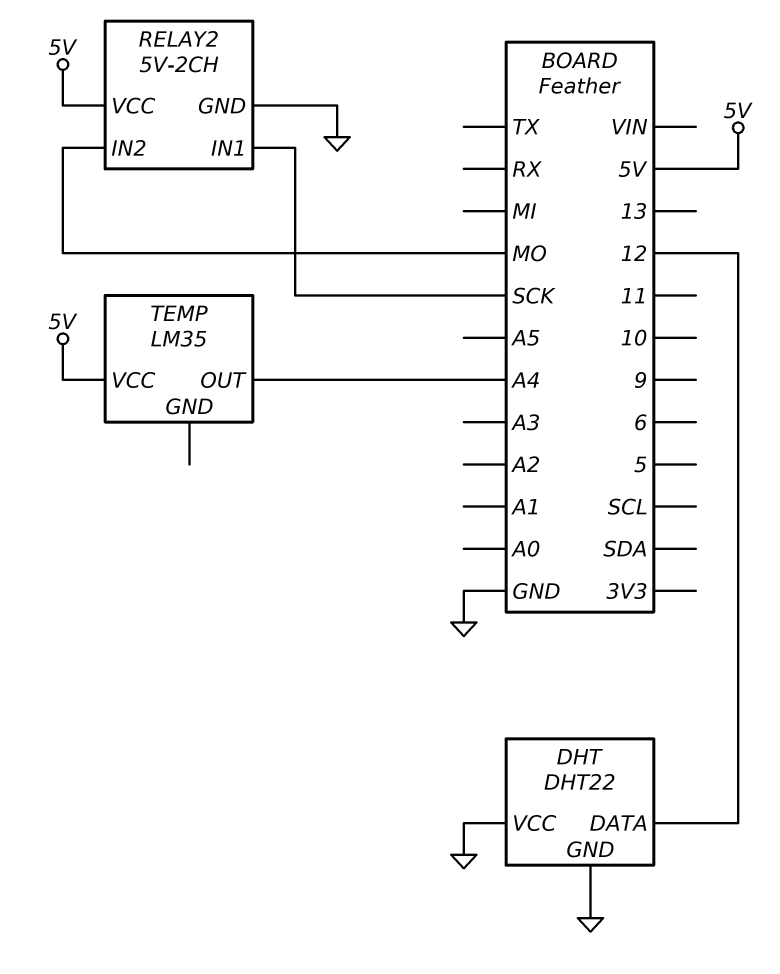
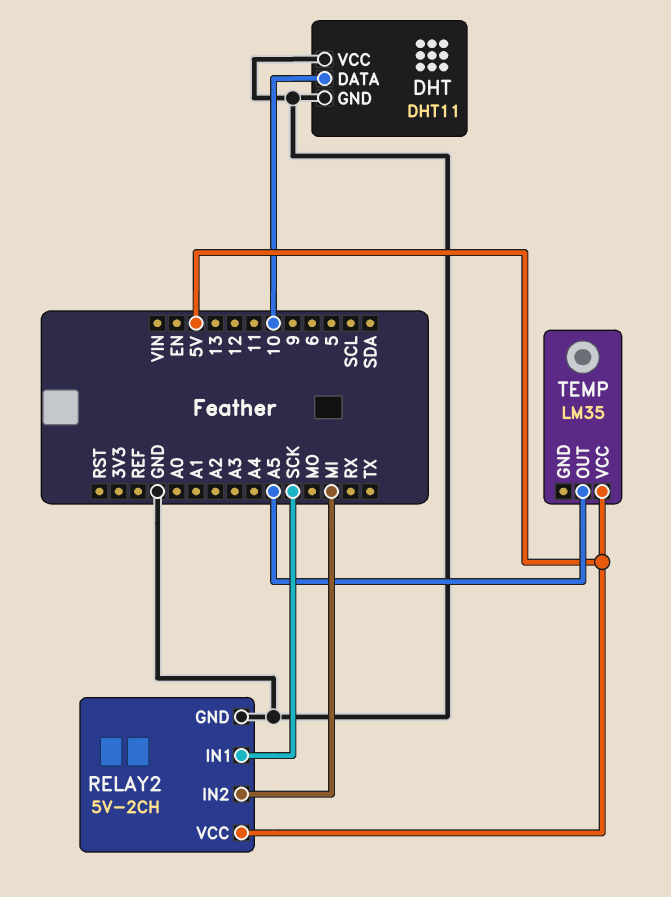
DHT: DHT22 -> DHT11
DHT pin DATA: 12 -> 10
RELAY2 pin IN2: MO -> MI
TEMP pin OUT: A4 -> A5

